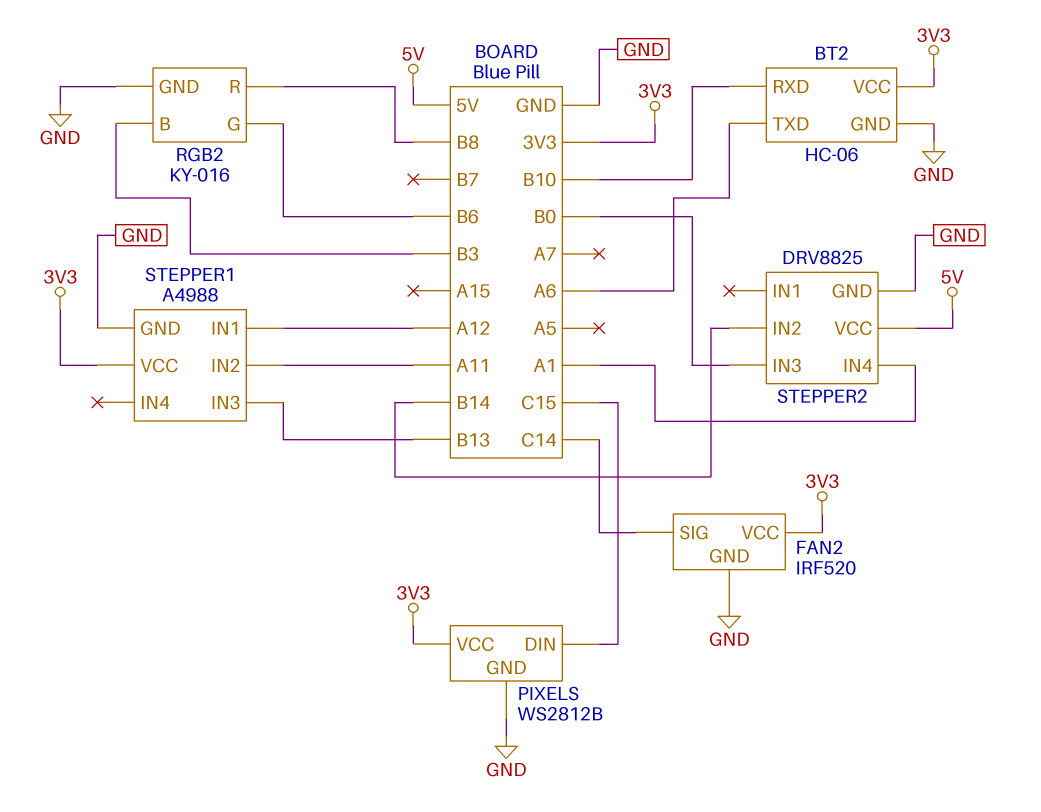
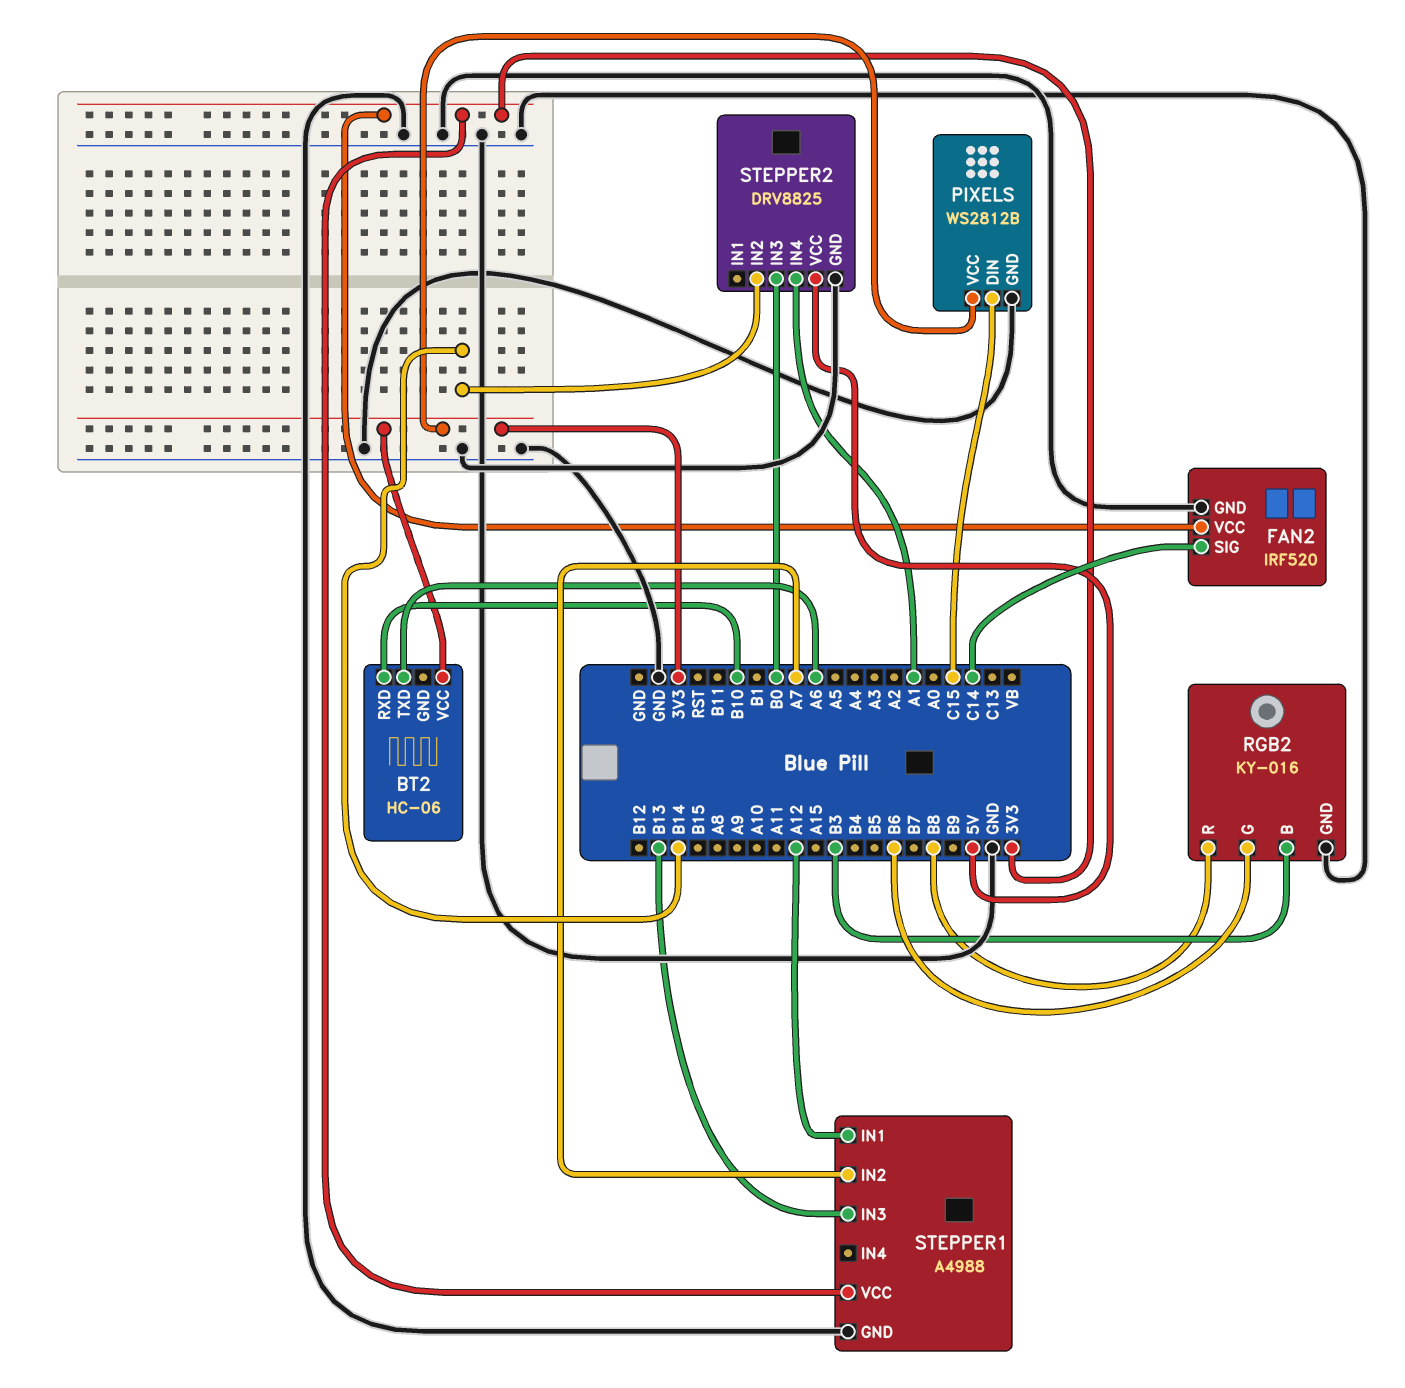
BT2 pin GND: GND -> none
STEPPER1 pin IN2: A11 -> A7

